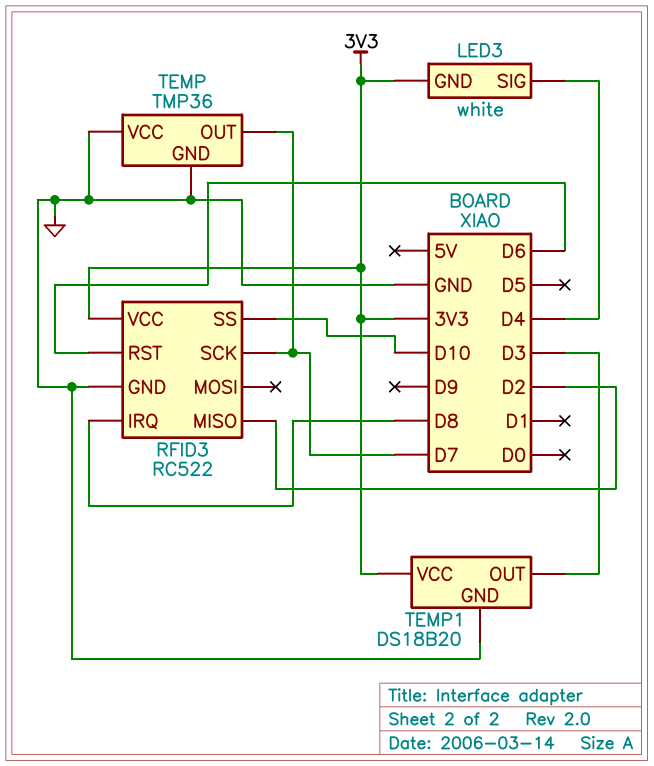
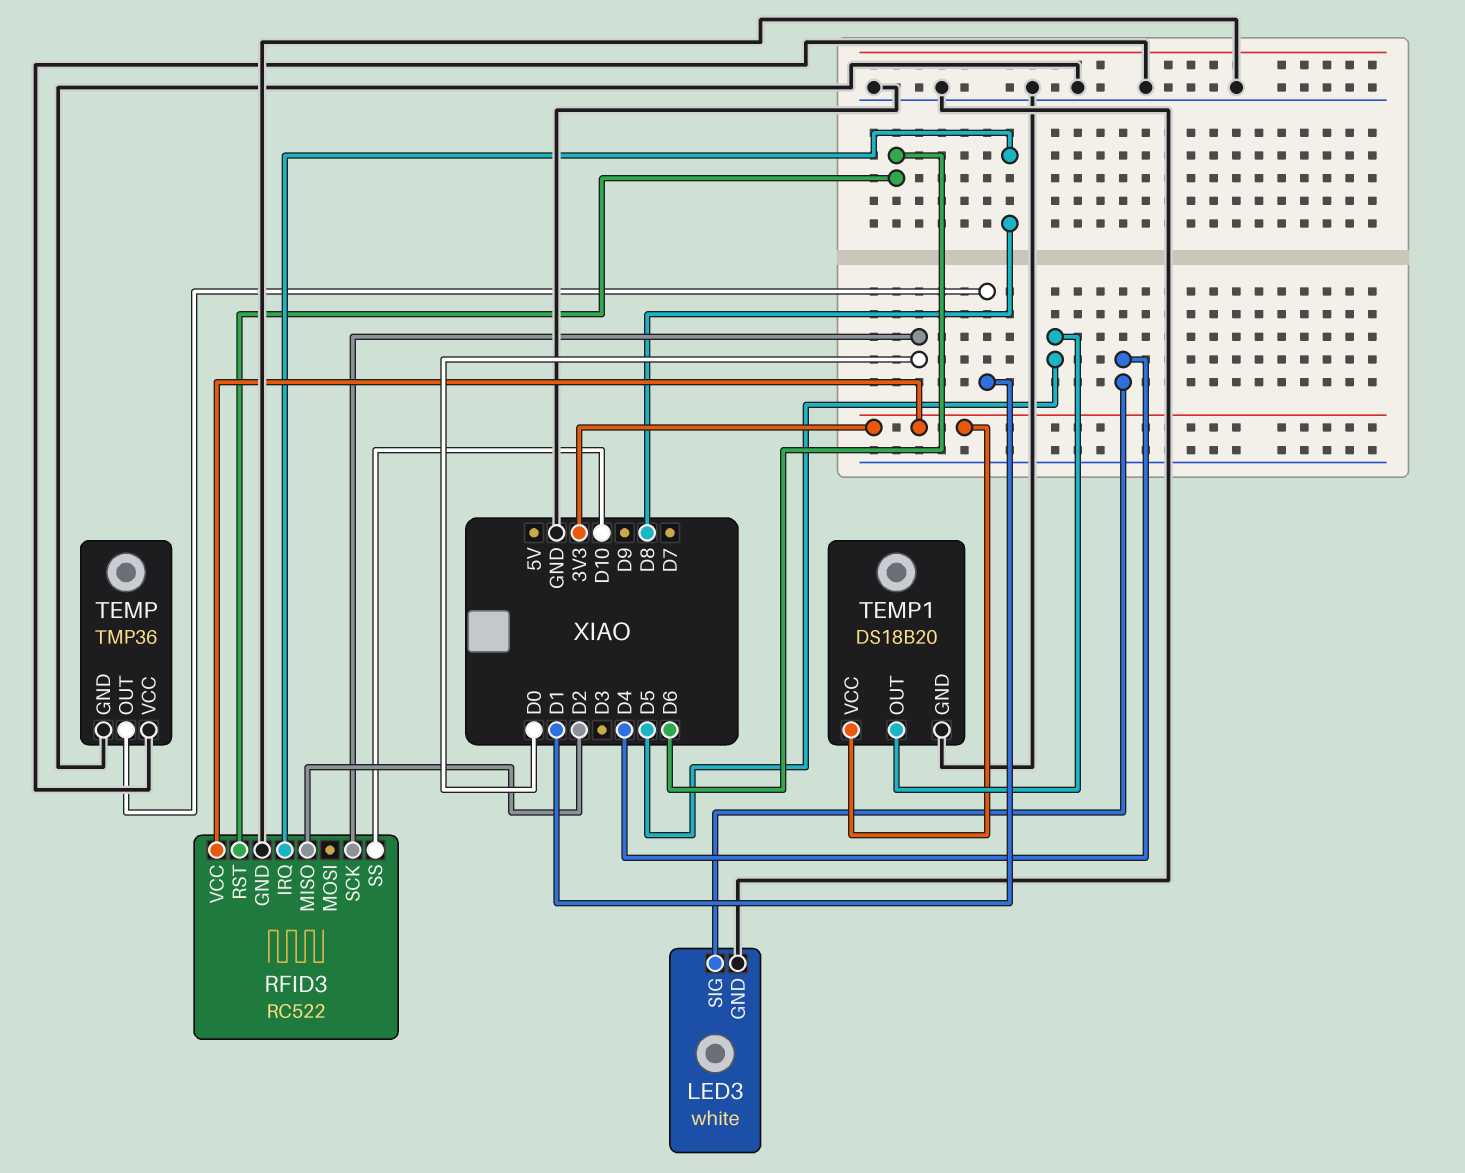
LED3 pin GND: 3V3 -> GND
RFID3 pin SCK: D7 -> D0
TEMP pin OUT: D7 -> D1
TEMP1 pin OUT: D3 -> D5

